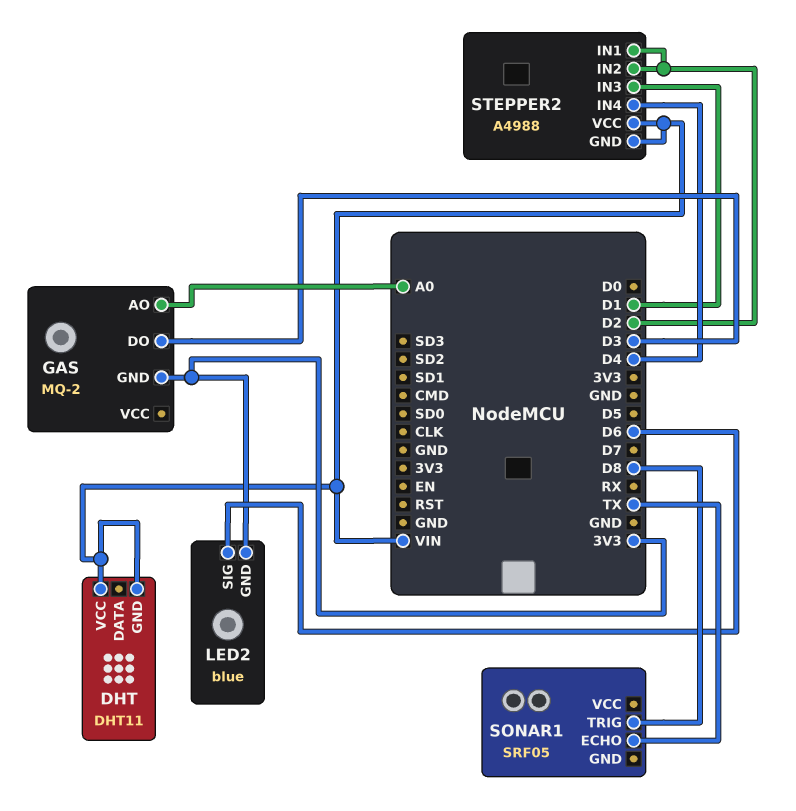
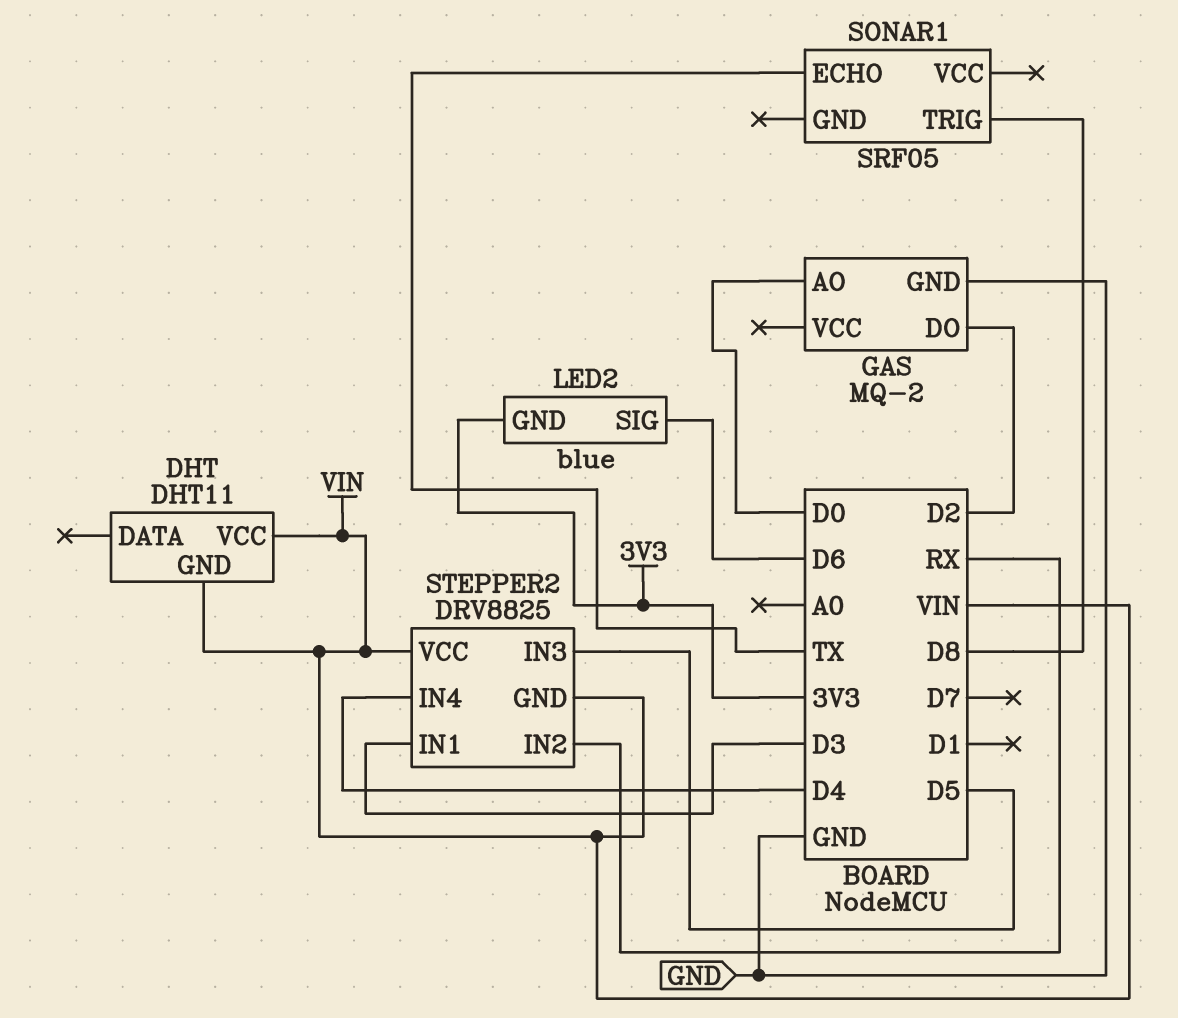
GAS pin AO: A0 -> D0
GAS pin DO: D3 -> D2
GAS pin GND: 3V3 -> GND
STEPPER2: A4988 -> DRV8825
STEPPER2 pin IN1: D2 -> D3
STEPPER2 pin IN2: D2 -> RX
STEPPER2 pin IN3: D1 -> D5

